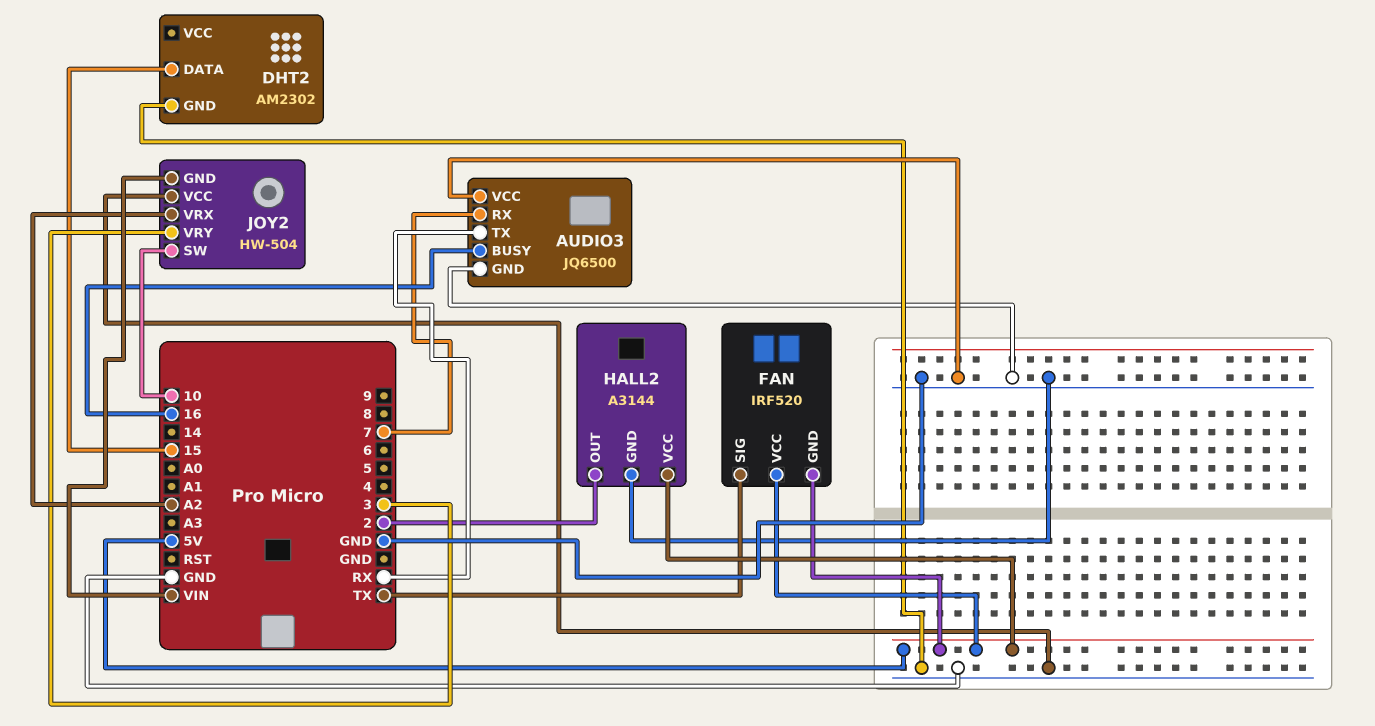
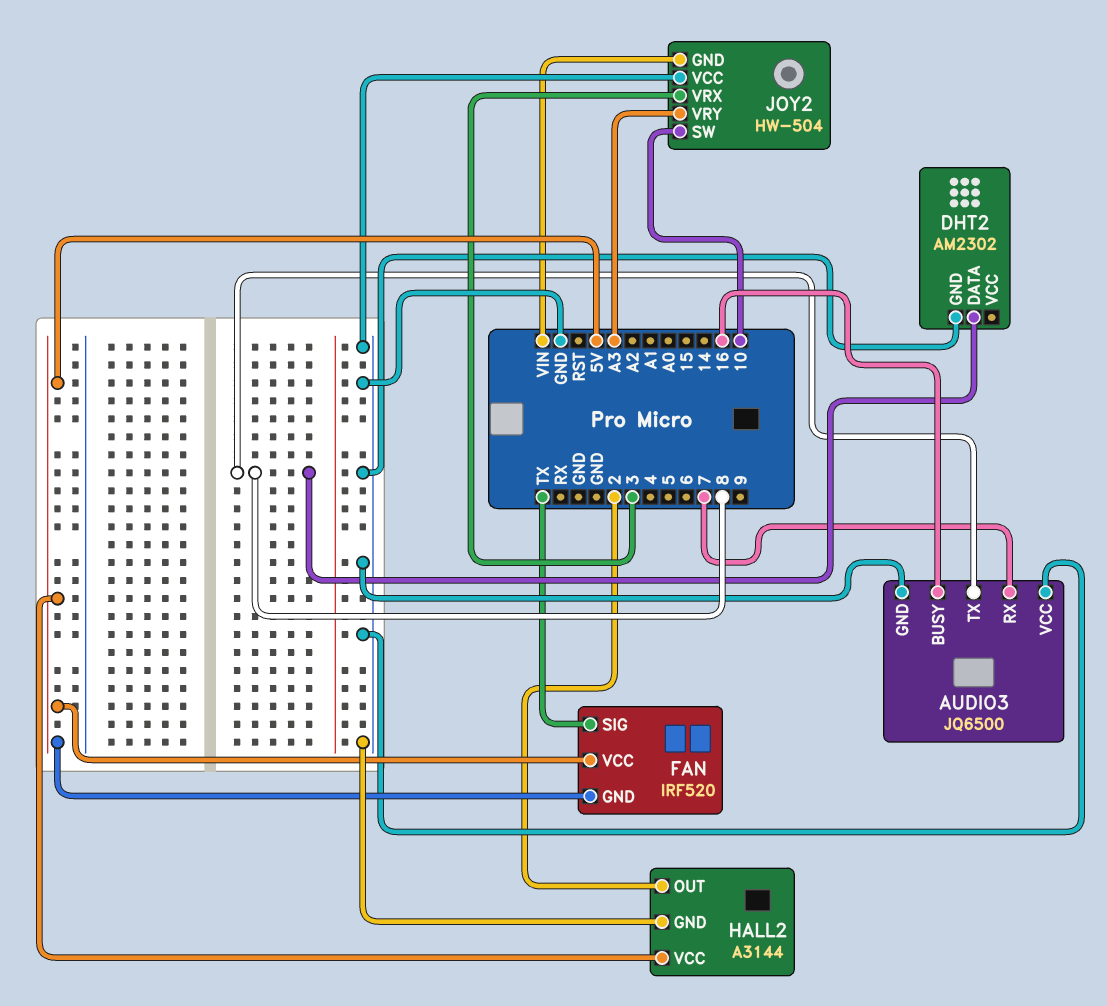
AUDIO3 pin TX: RX -> 8
DHT2 pin DATA: 15 -> 8
JOY2 pin VRX: A2 -> 3
JOY2 pin VRY: 3 -> A3

